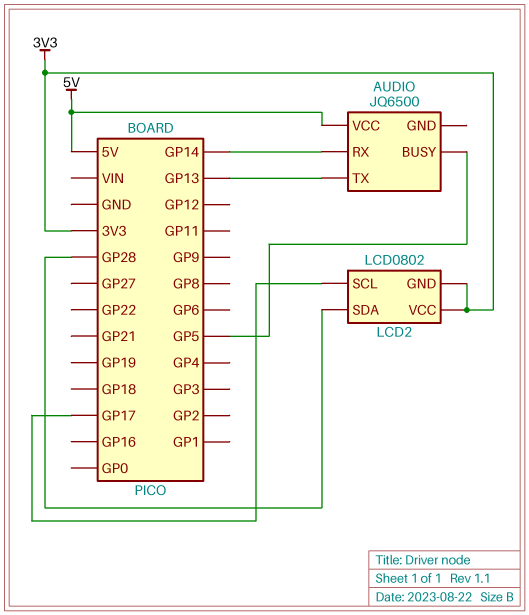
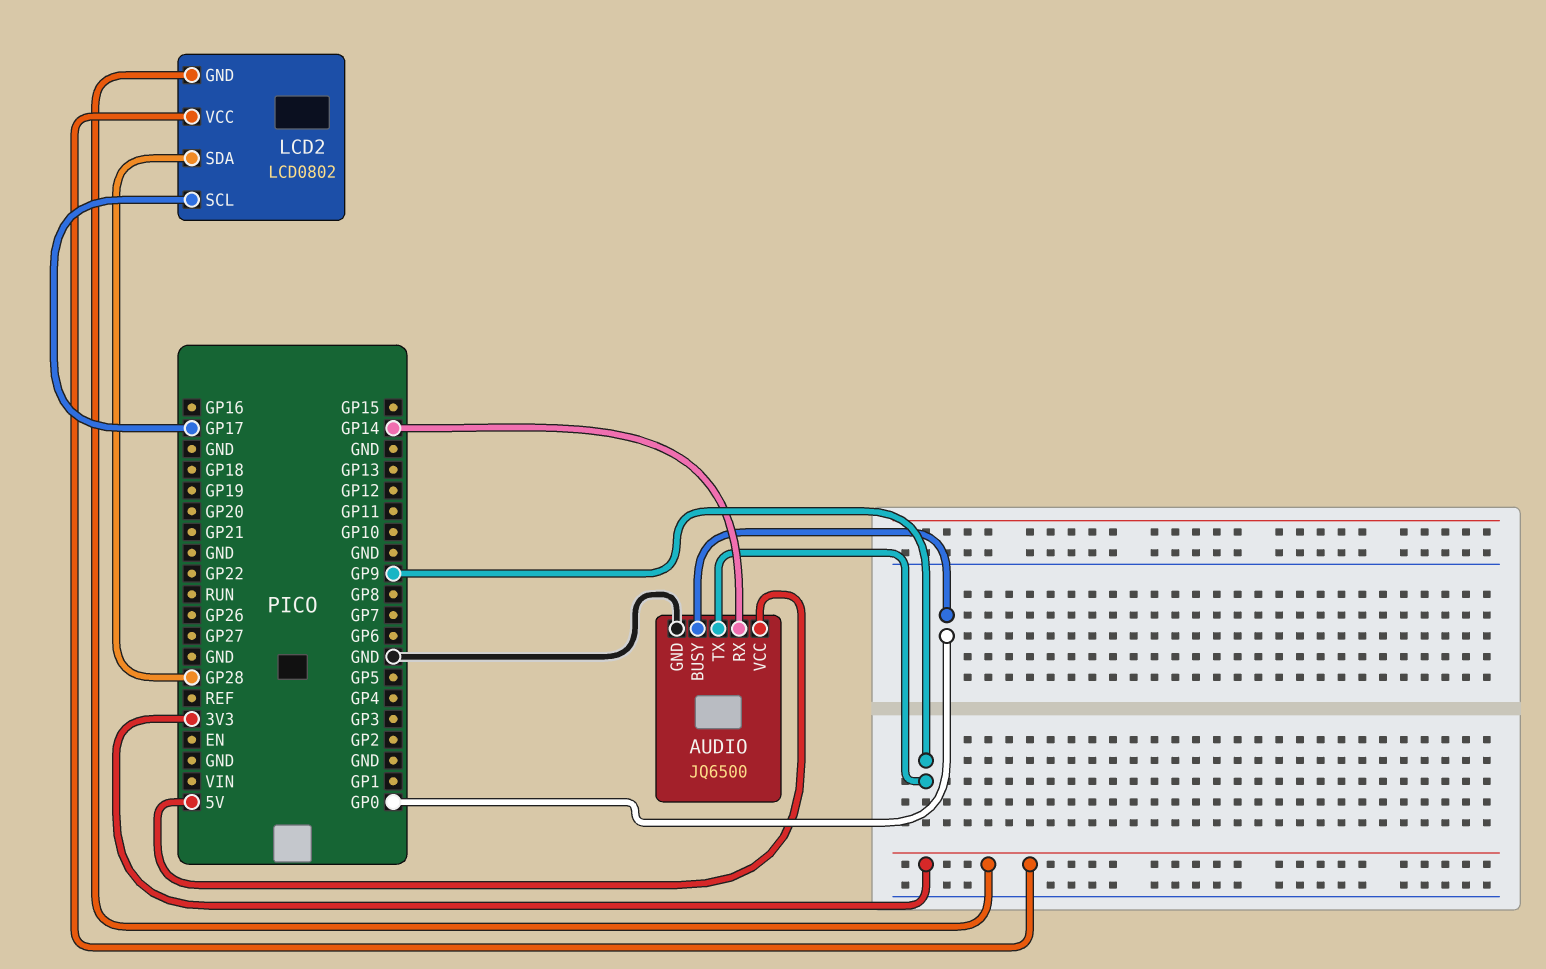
AUDIO pin BUSY: GP5 -> GP0
AUDIO pin GND: none -> GND
AUDIO pin TX: GP13 -> GP9

